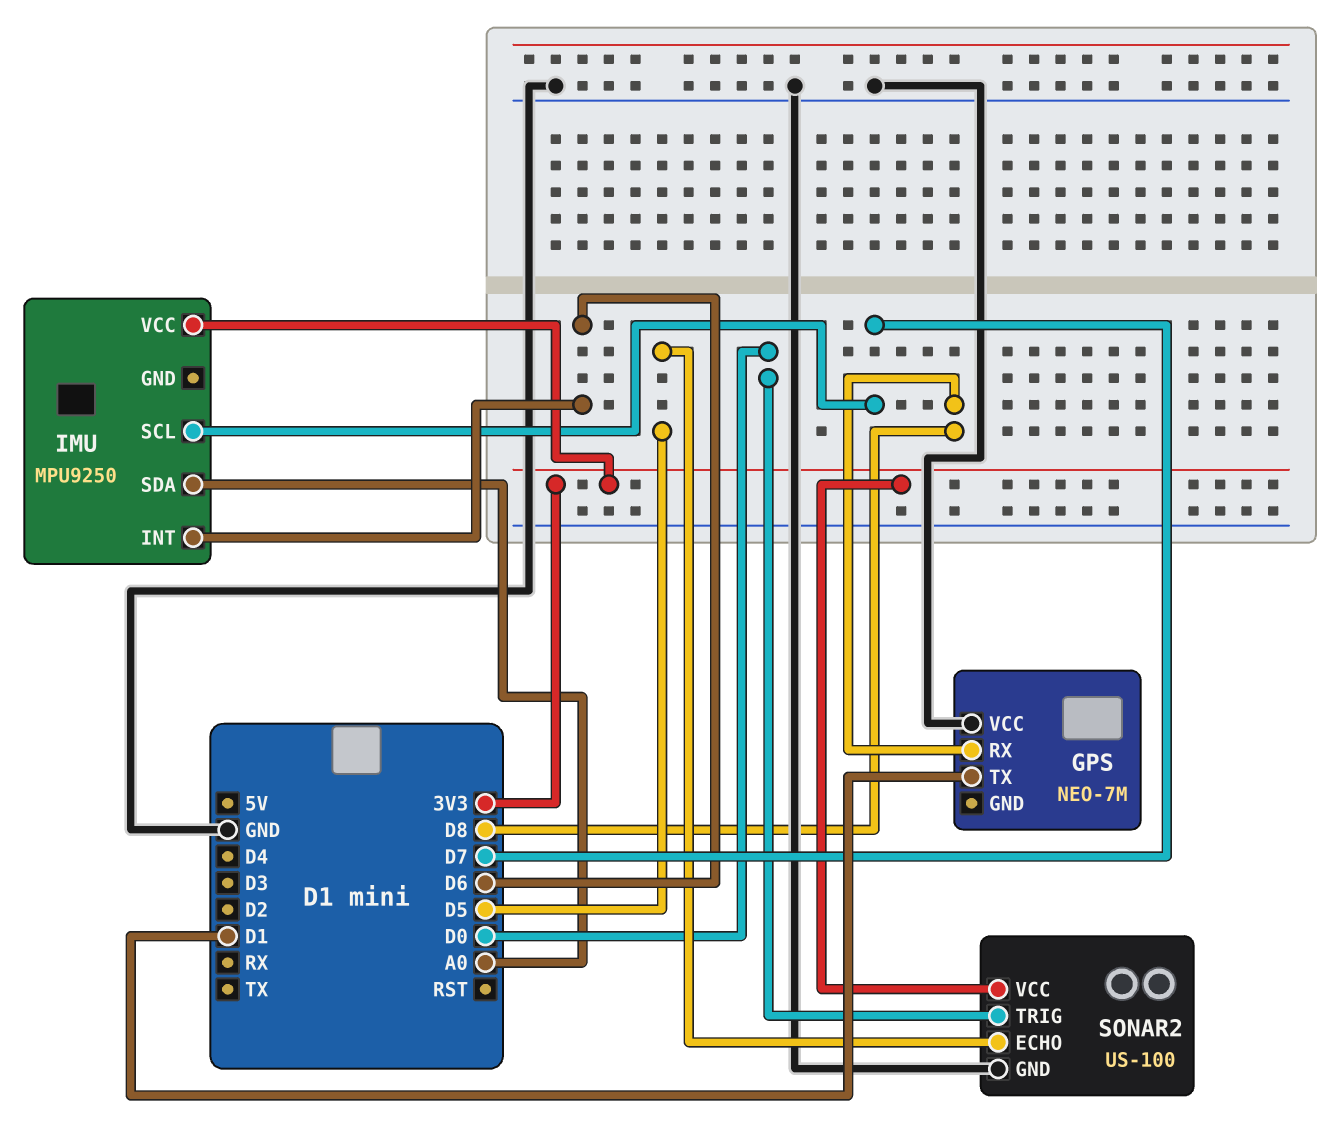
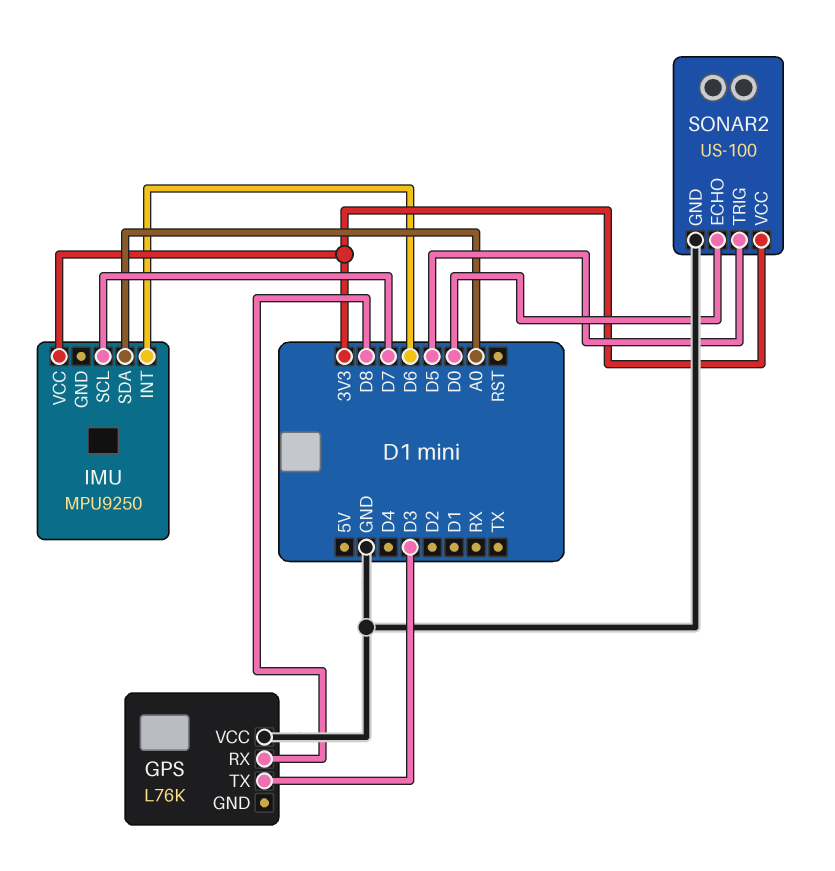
GPS: NEO-7M -> L76K
GPS pin TX: D1 -> D3
SONAR2 pin ECHO: D5 -> D0
SONAR2 pin TRIG: D0 -> D5

